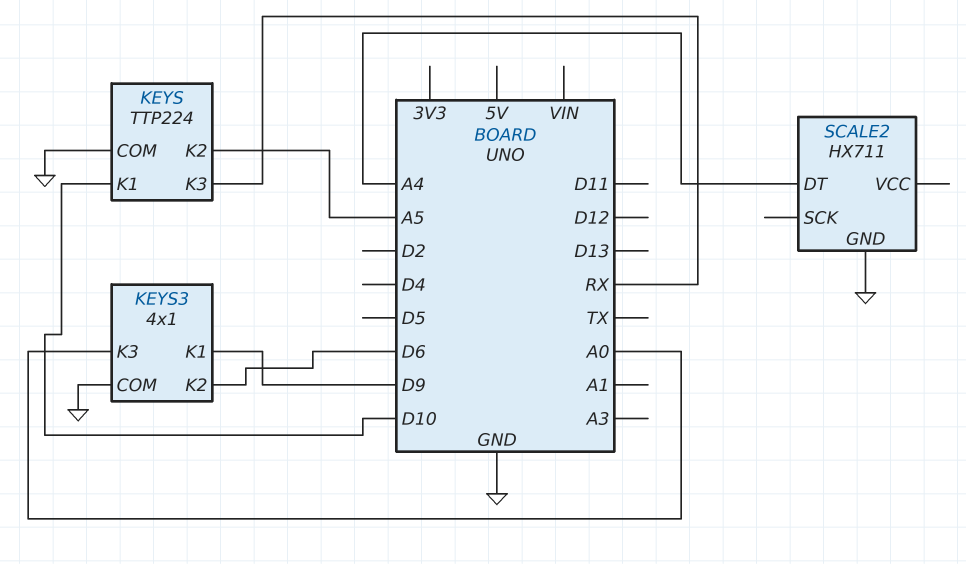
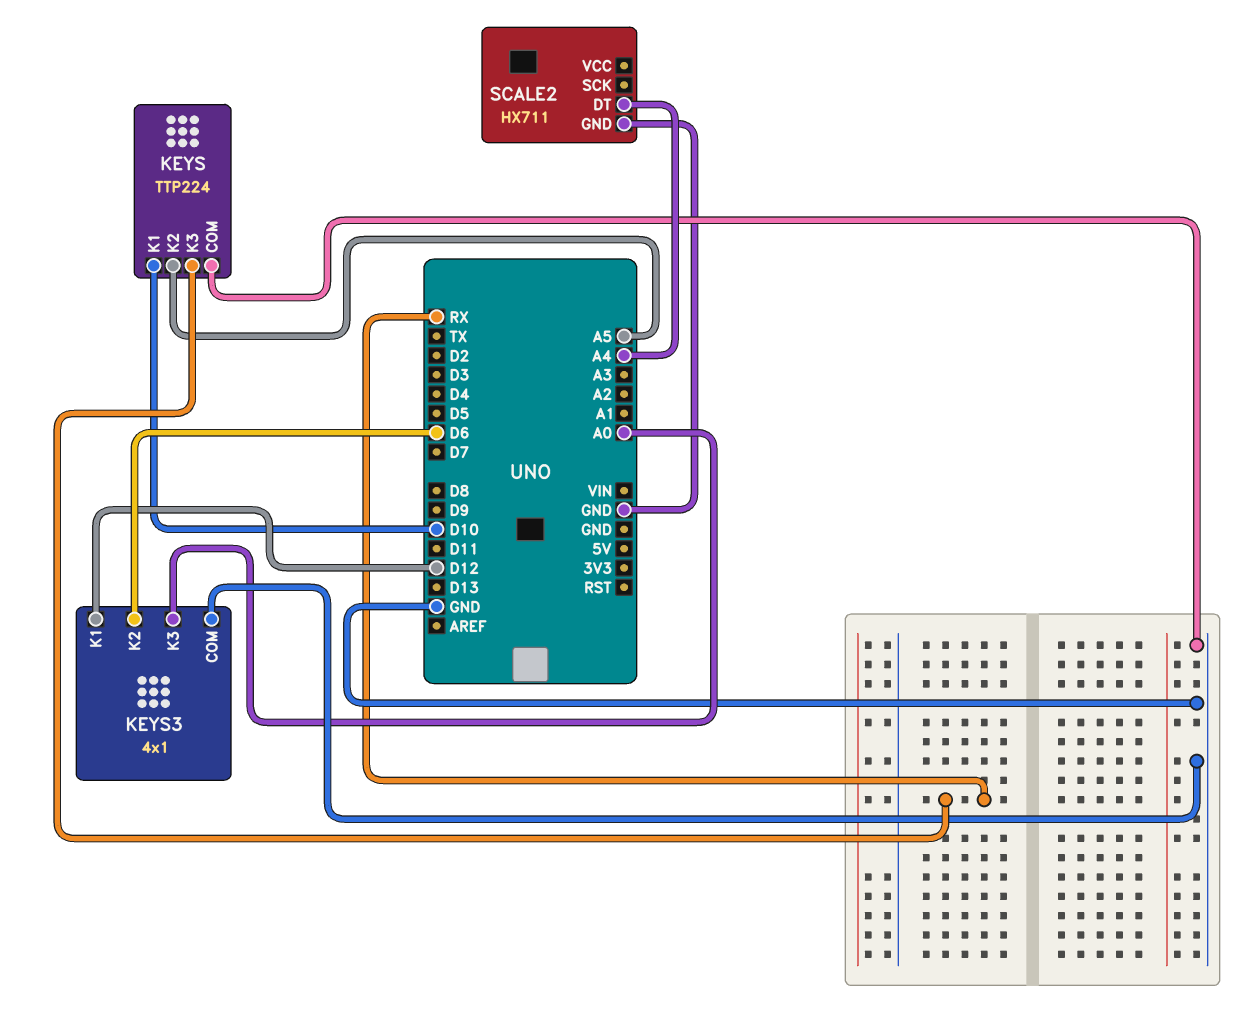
KEYS3 pin K1: D9 -> D12

